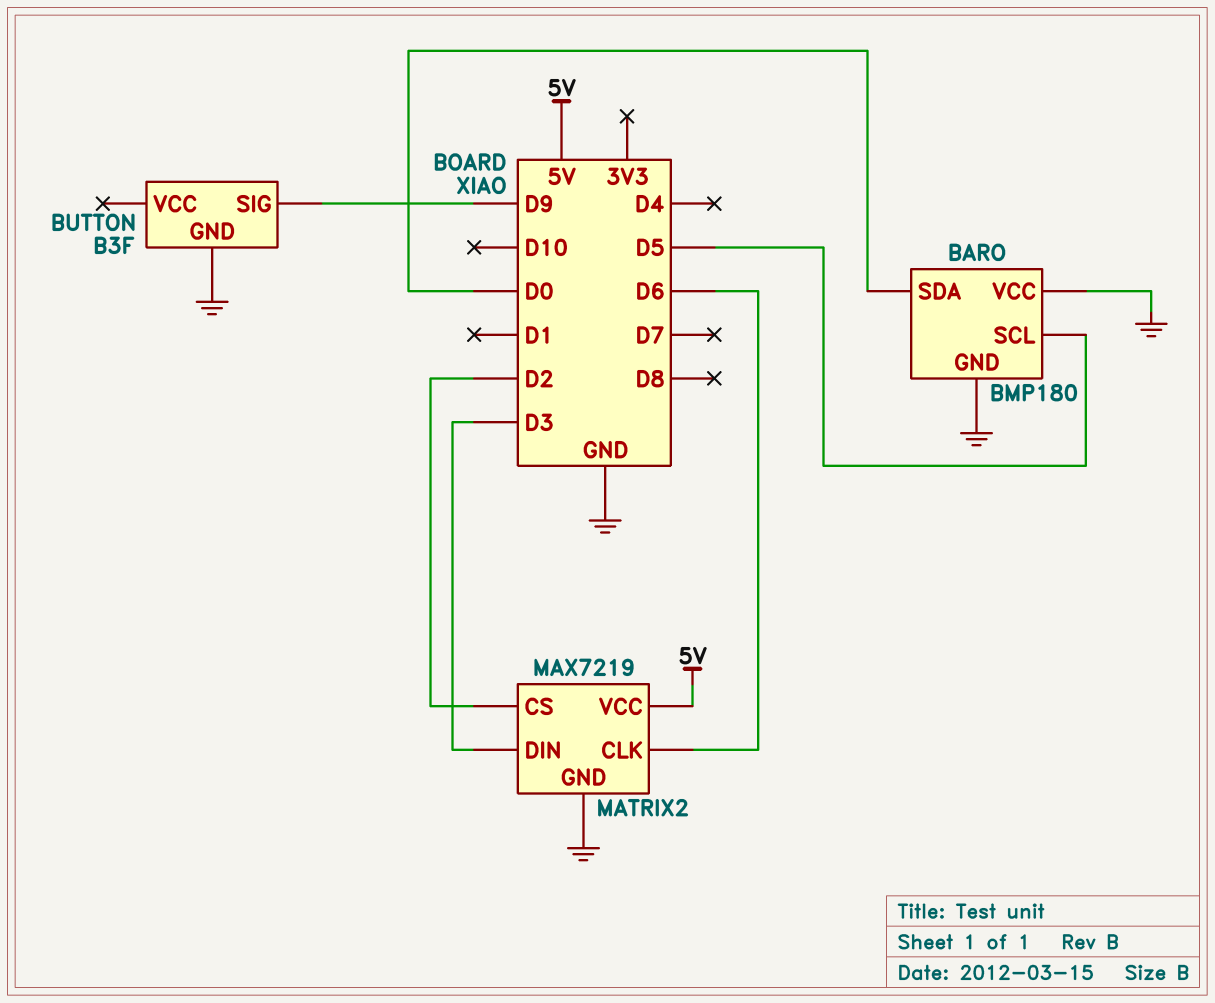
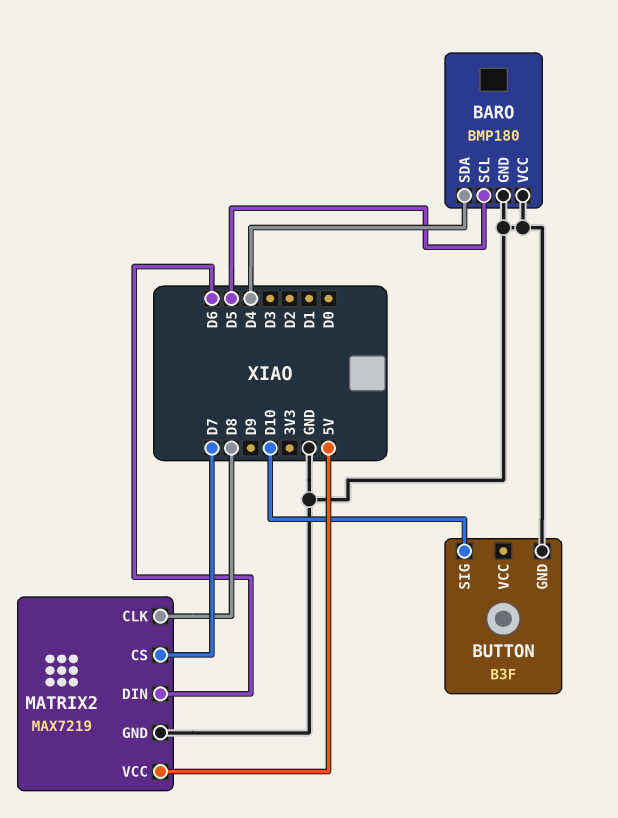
BARO pin SDA: D0 -> D4
BUTTON pin SIG: D9 -> D10
MATRIX2 pin CLK: D6 -> D8
MATRIX2 pin CS: D2 -> D7
MATRIX2 pin DIN: D3 -> D6

